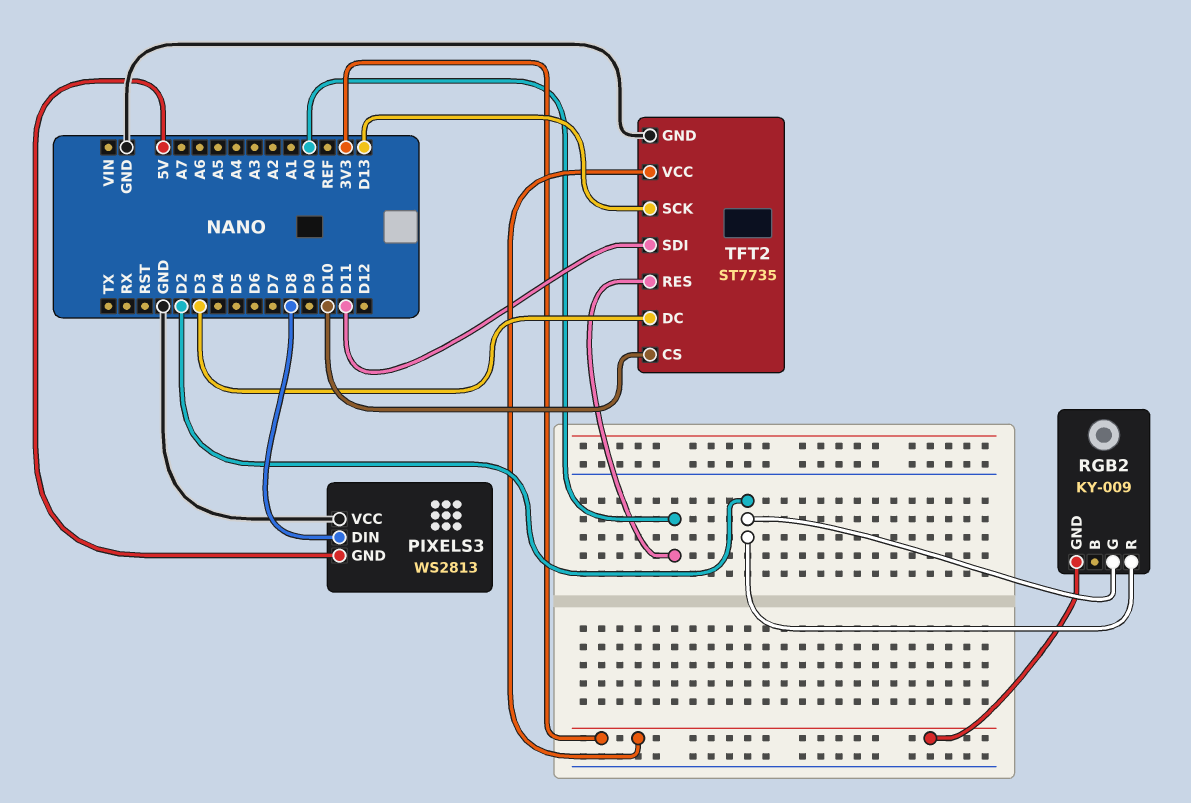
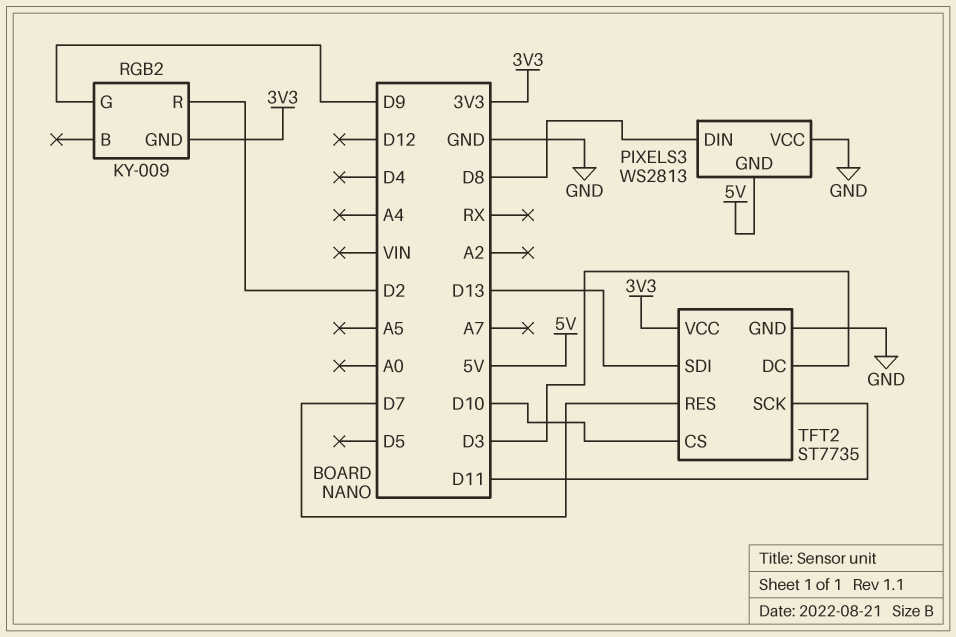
RGB2 pin G: D2 -> D9
TFT2 pin RES: A0 -> D7
TFT2 pin SCK: D13 -> D11
TFT2 pin SDI: D11 -> D13

